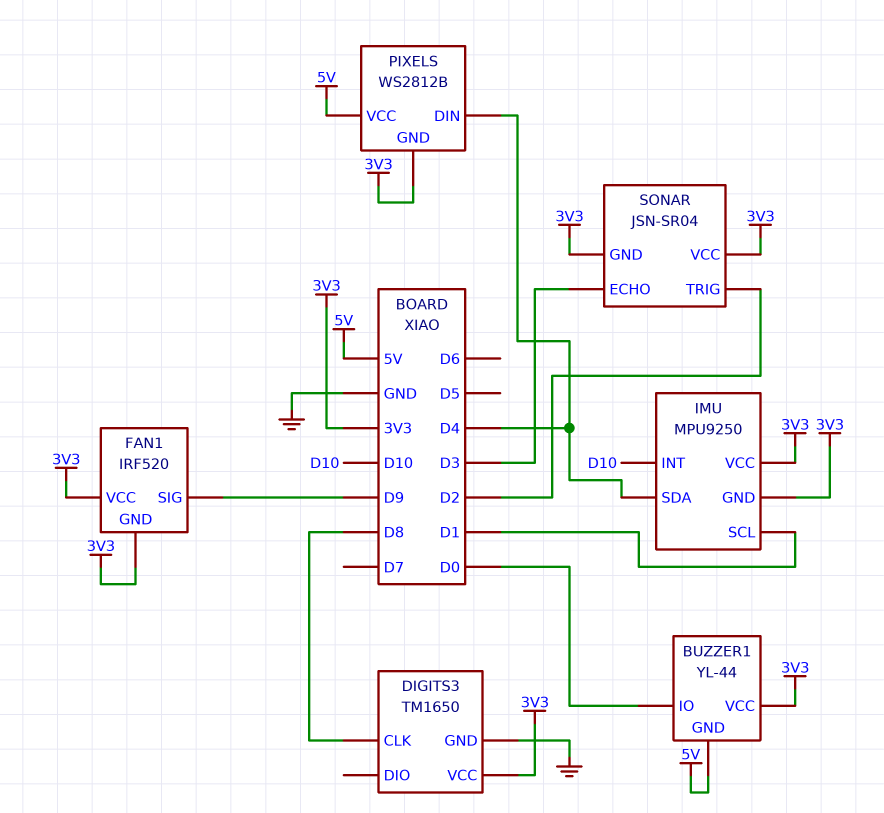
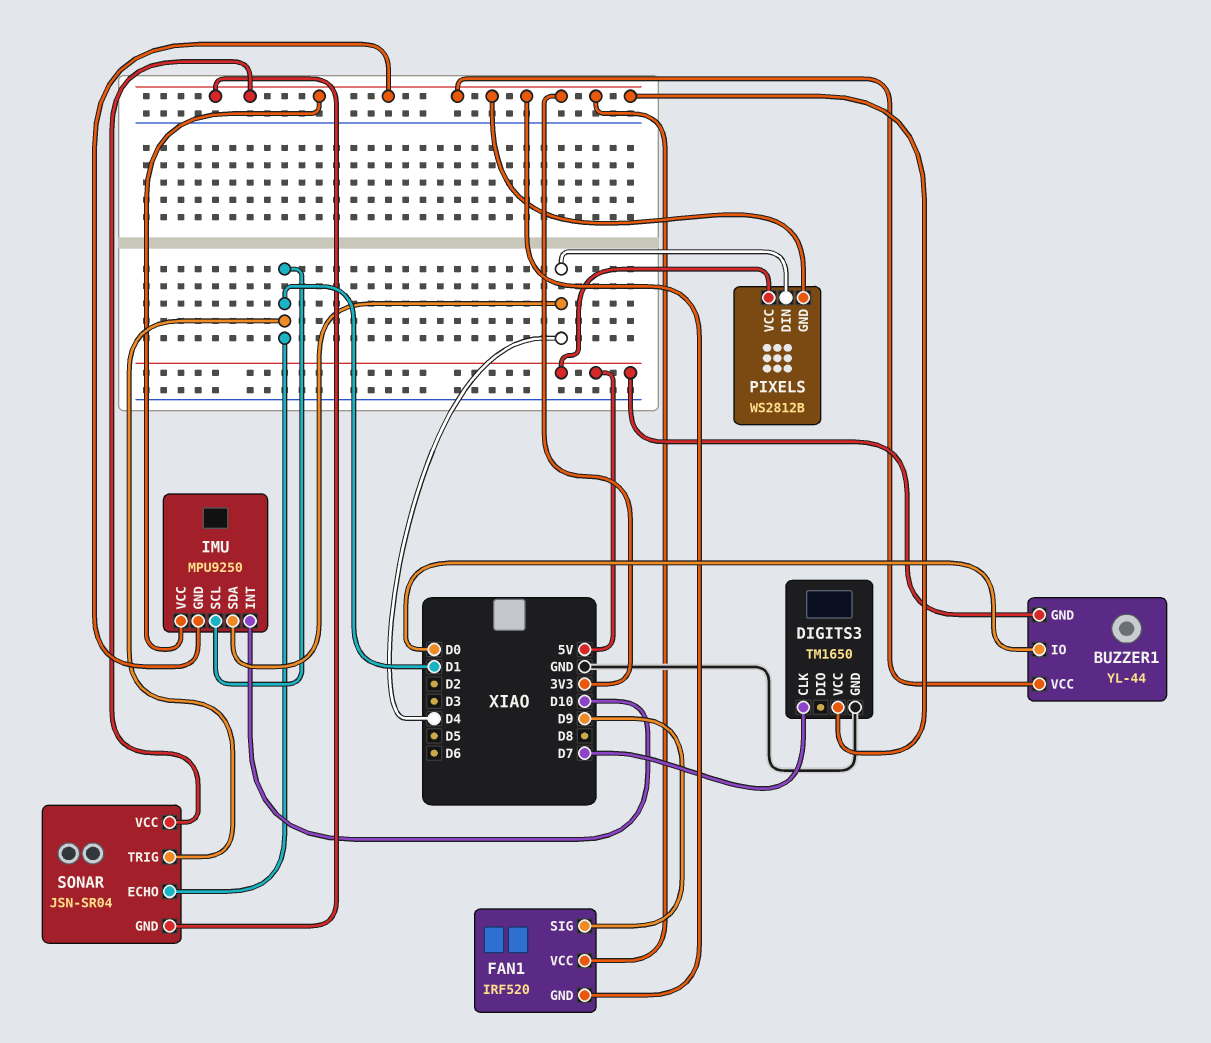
DIGITS3 pin CLK: D8 -> D7
SONAR pin ECHO: D3 -> D1
SONAR pin TRIG: D2 -> D1

